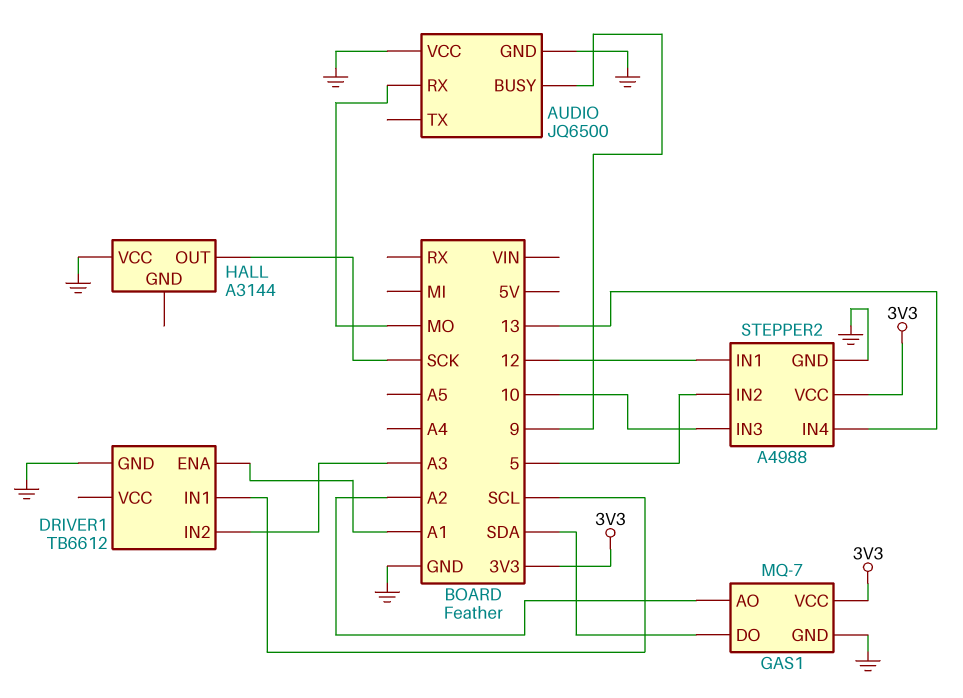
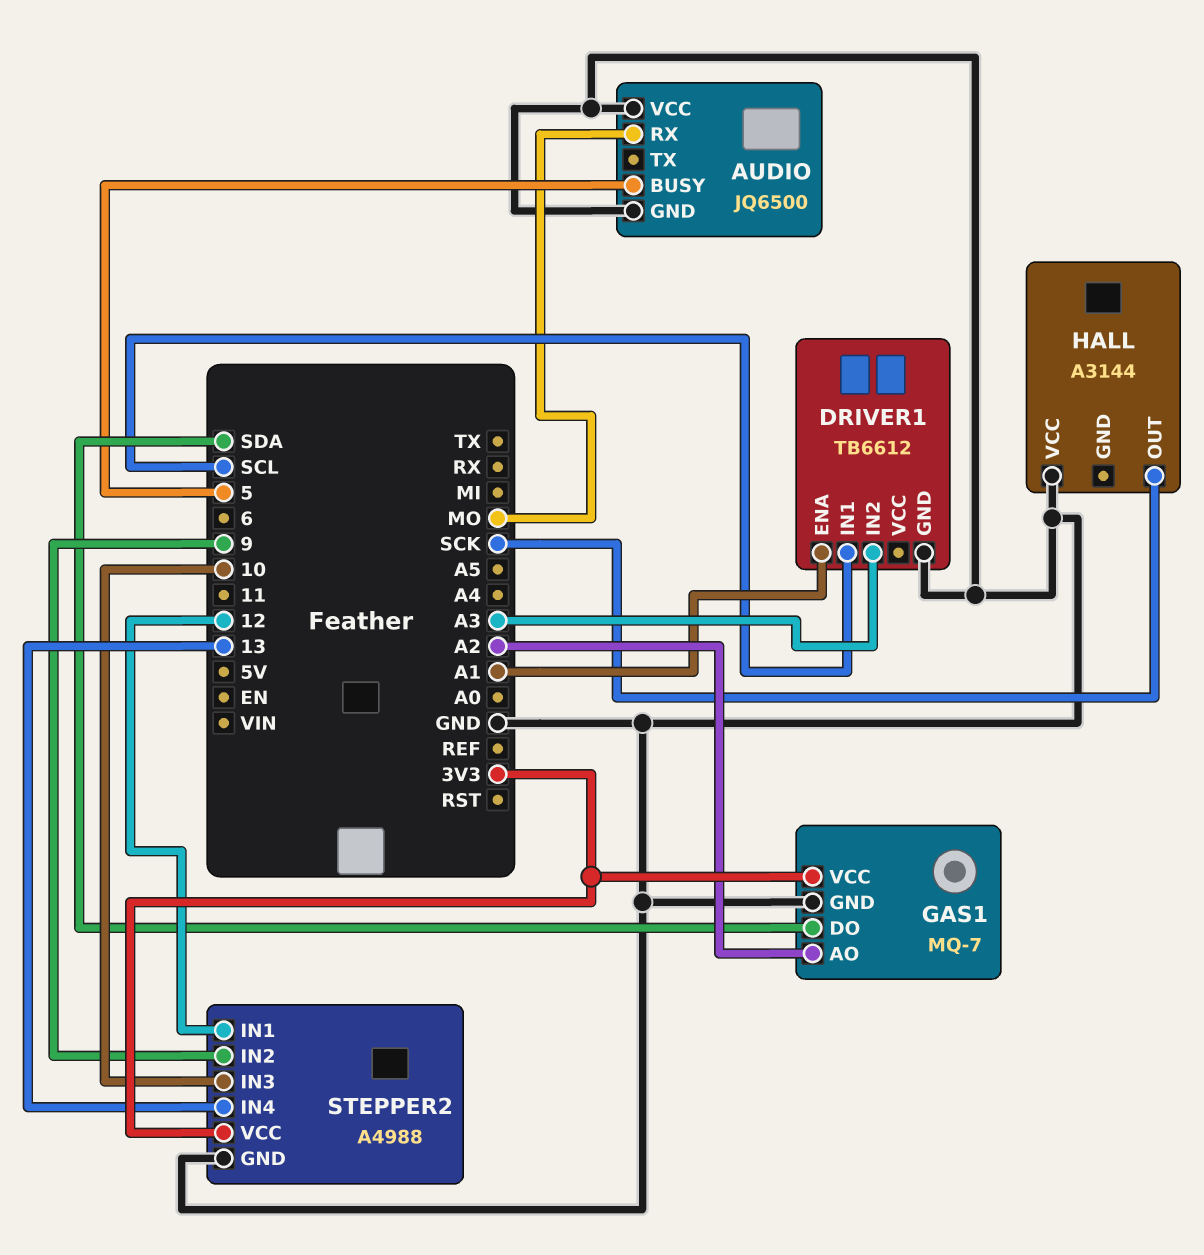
AUDIO pin BUSY: 9 -> 5
STEPPER2 pin IN2: 5 -> 9

